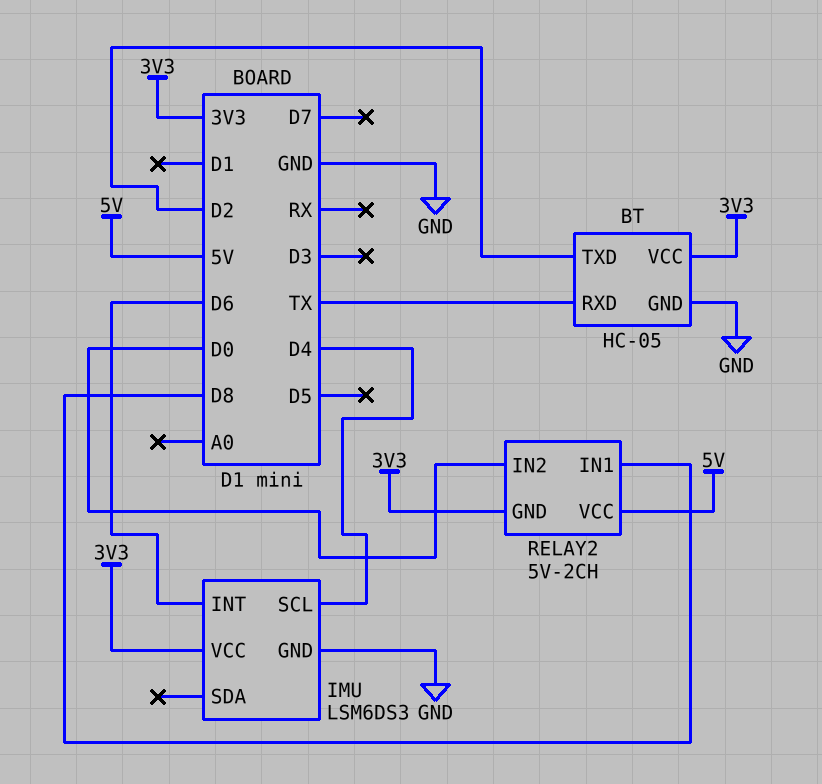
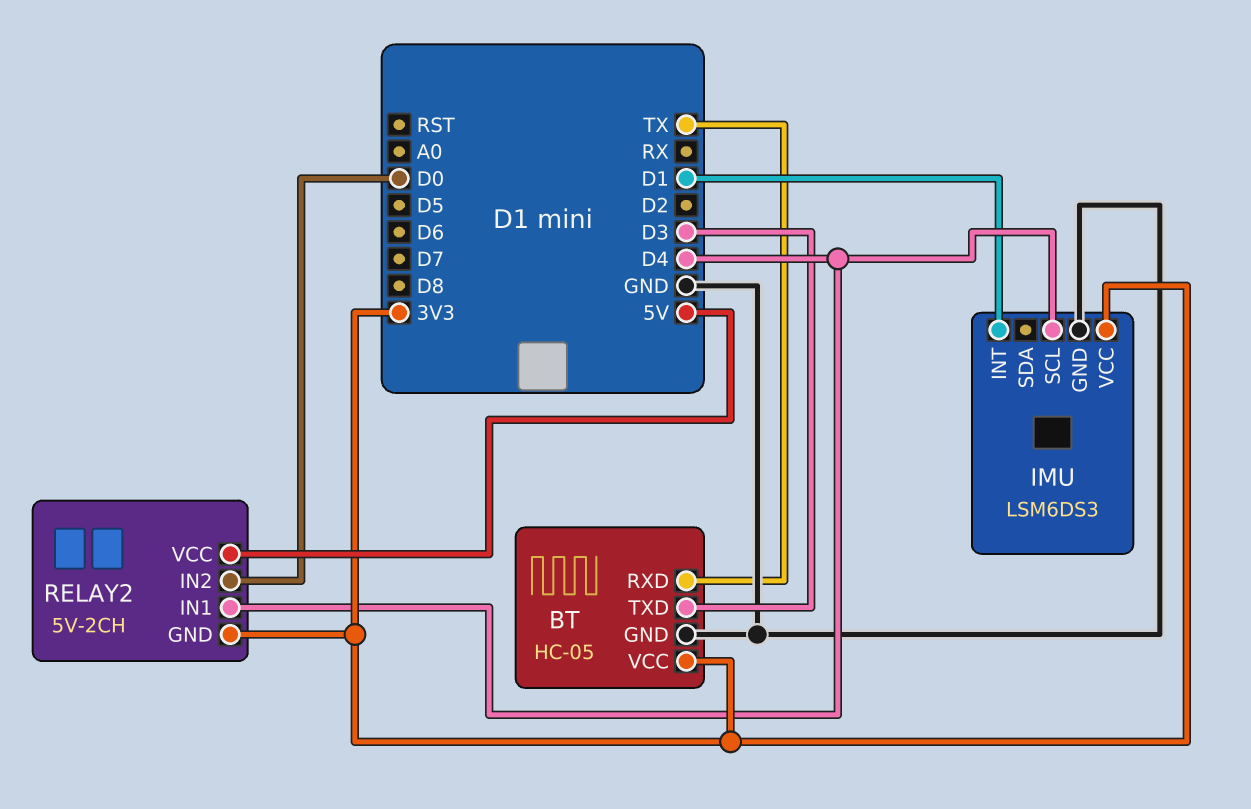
BT pin TXD: D2 -> D3
IMU pin INT: D6 -> D1
RELAY2 pin IN1: D8 -> D4

